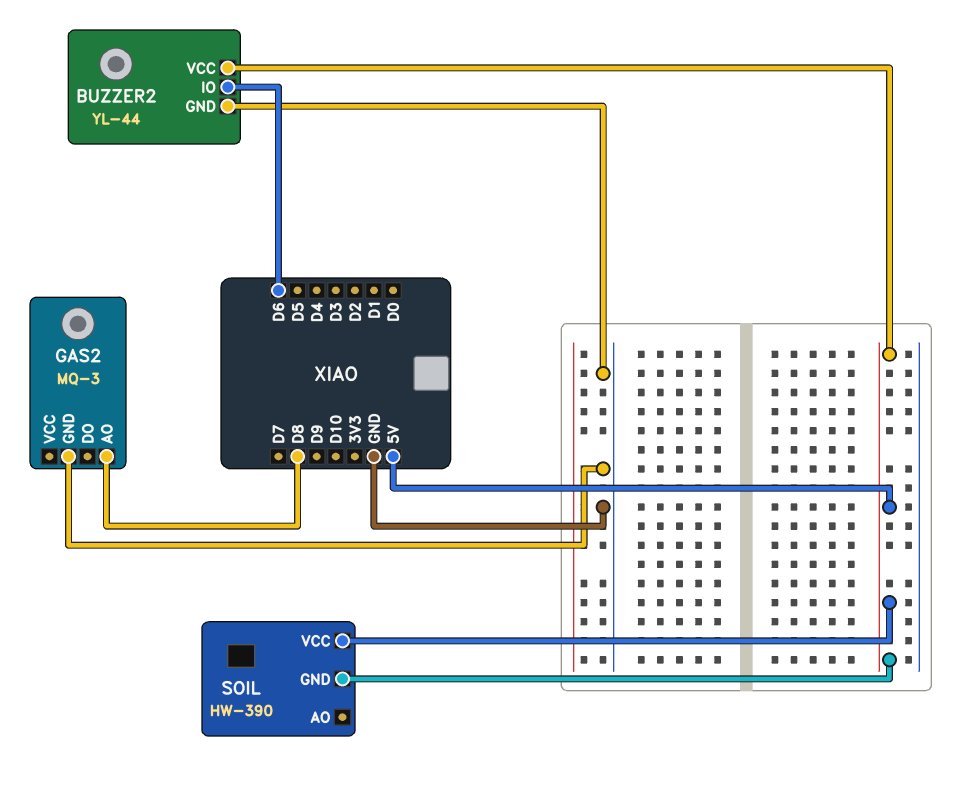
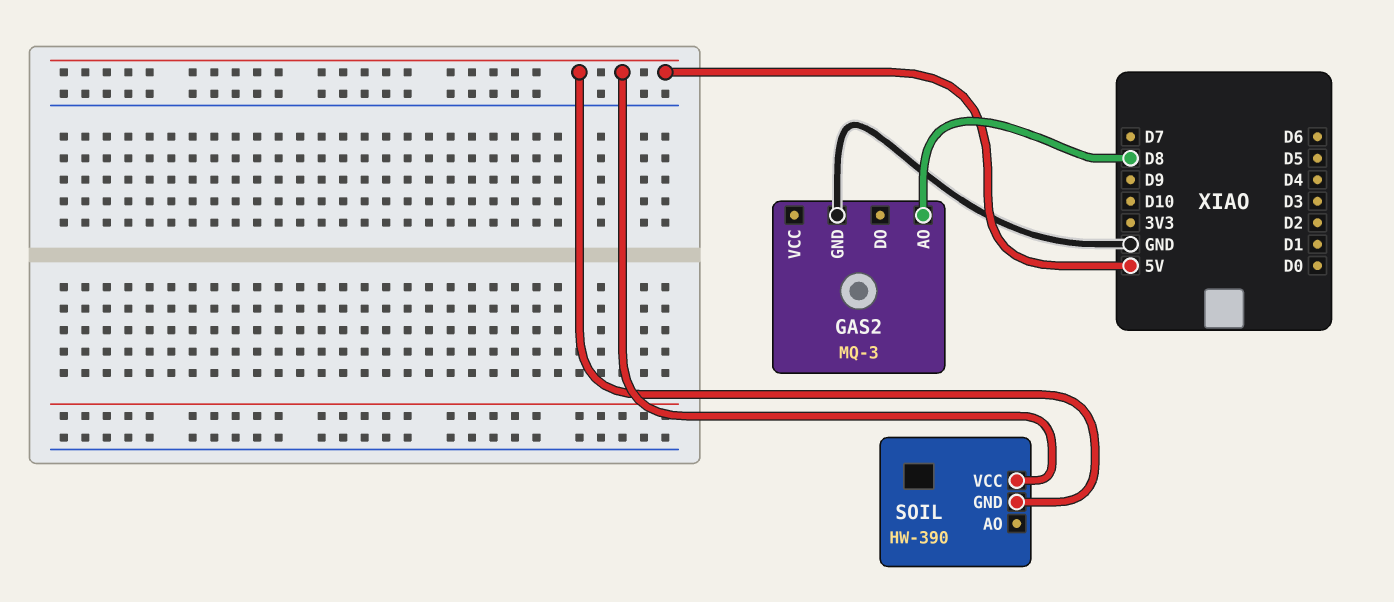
BUZZER2: YL-44 -> none
BUZZER2 pin GND: GND -> none
BUZZER2 pin IO: D6 -> none
BUZZER2 pin VCC: 5V -> none

